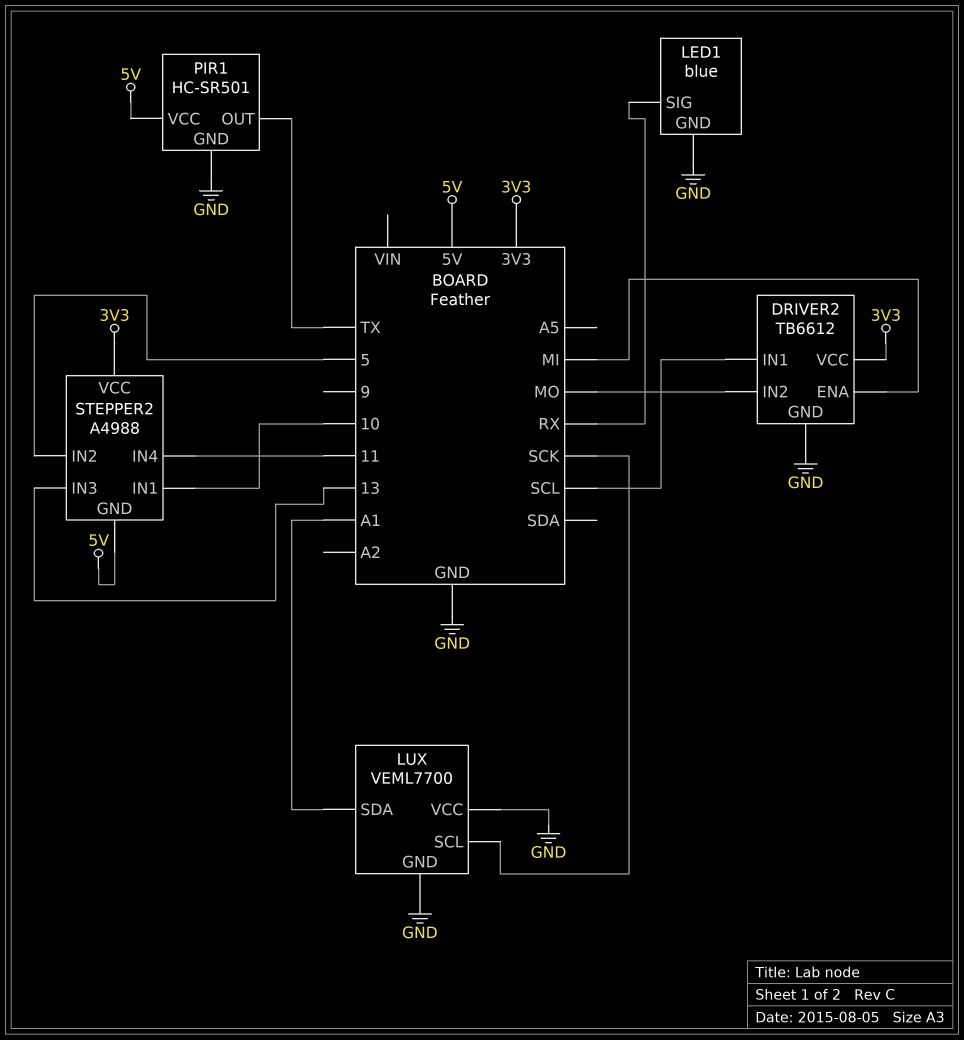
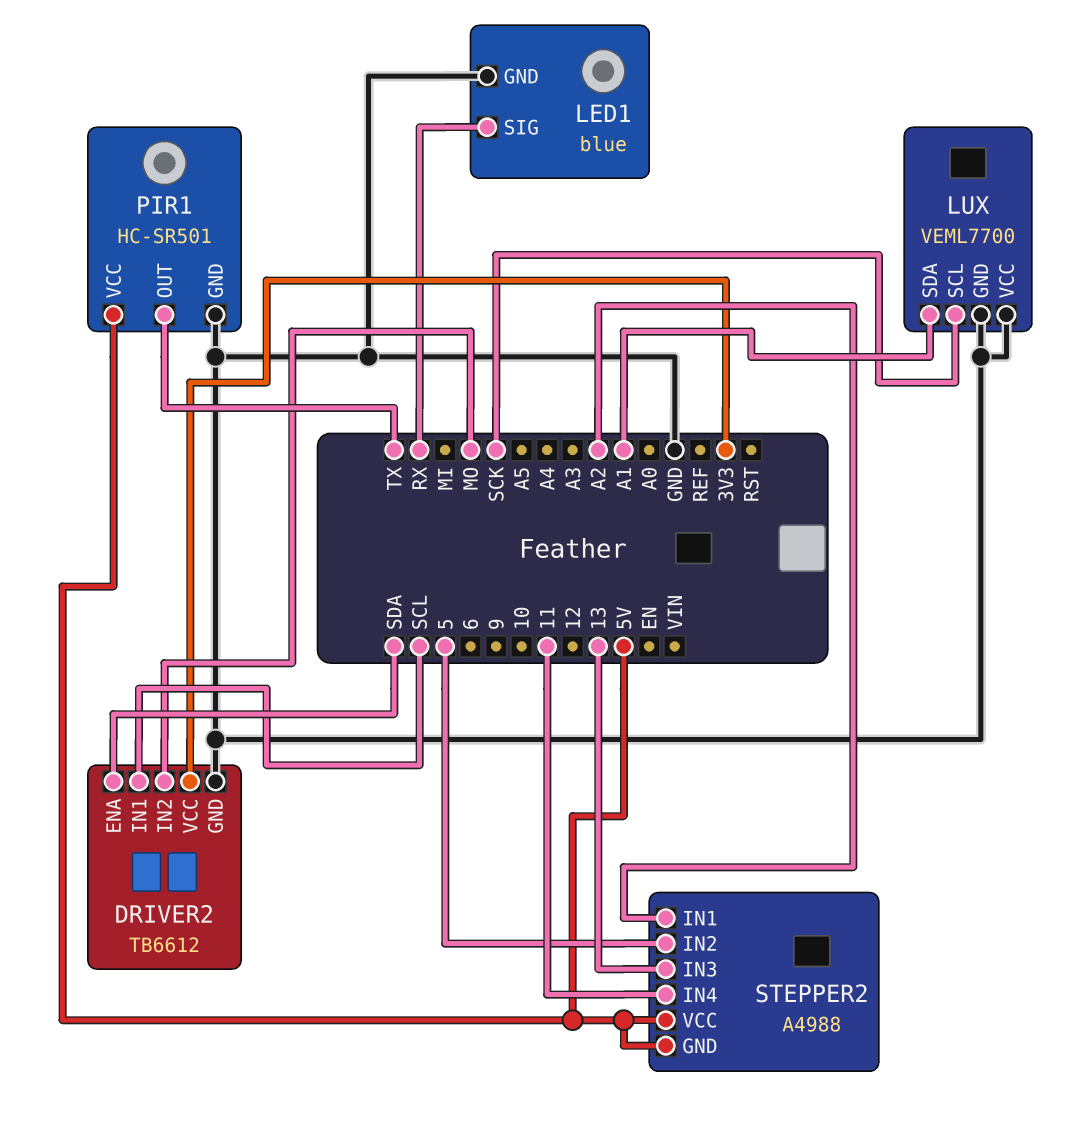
DRIVER2 pin ENA: MI -> SDA
STEPPER2 pin IN1: 10 -> A2
STEPPER2 pin VCC: 3V3 -> 5V

